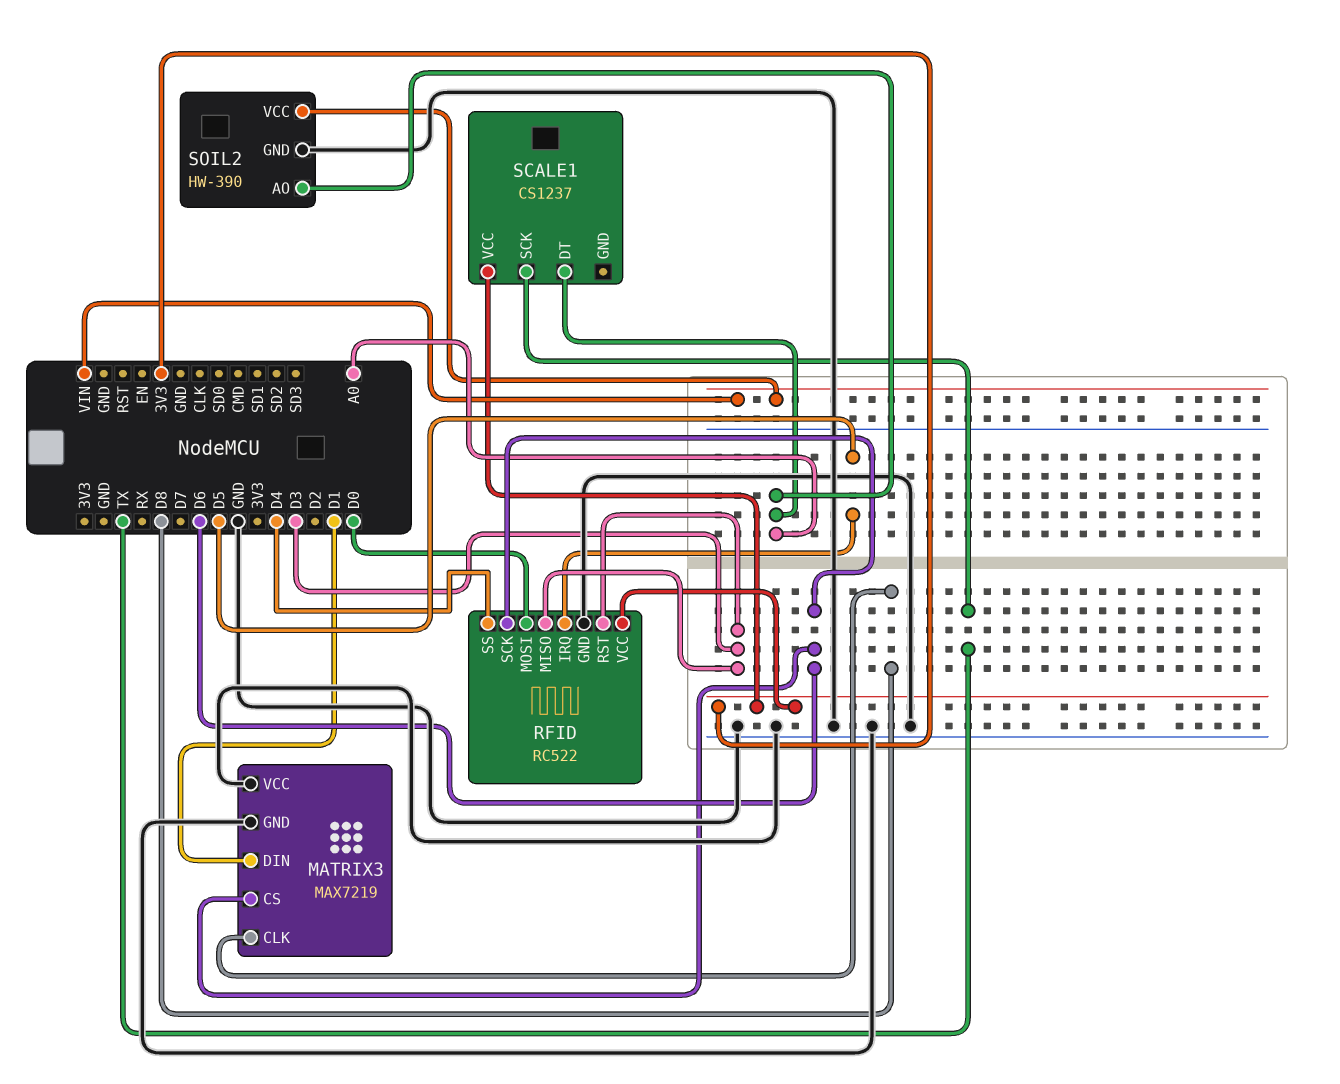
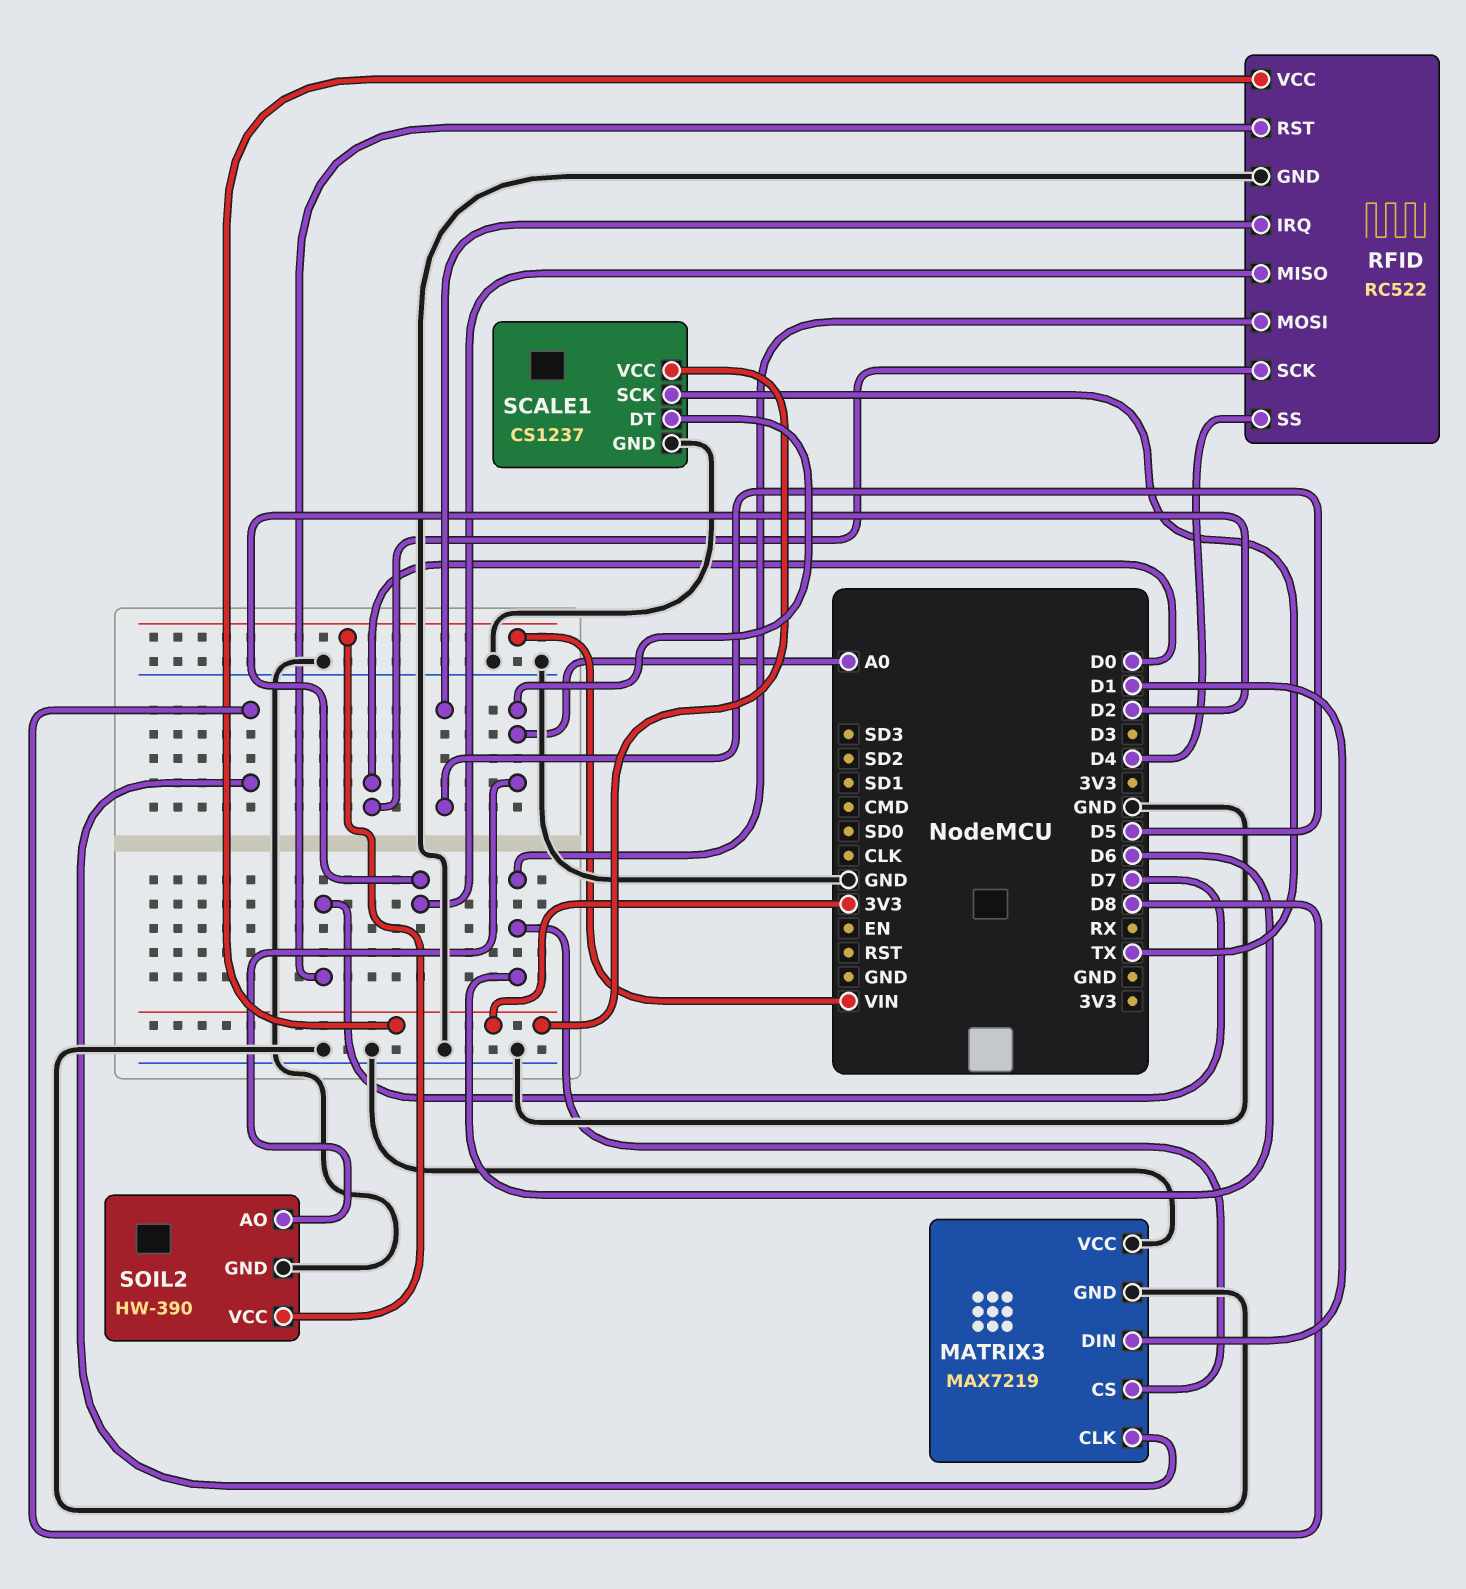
RFID pin MISO: D3 -> D2
RFID pin MOSI: D0 -> D6
RFID pin RST: D3 -> D7
RFID pin SCK: D6 -> D0
SCALE1 pin GND: none -> GND

